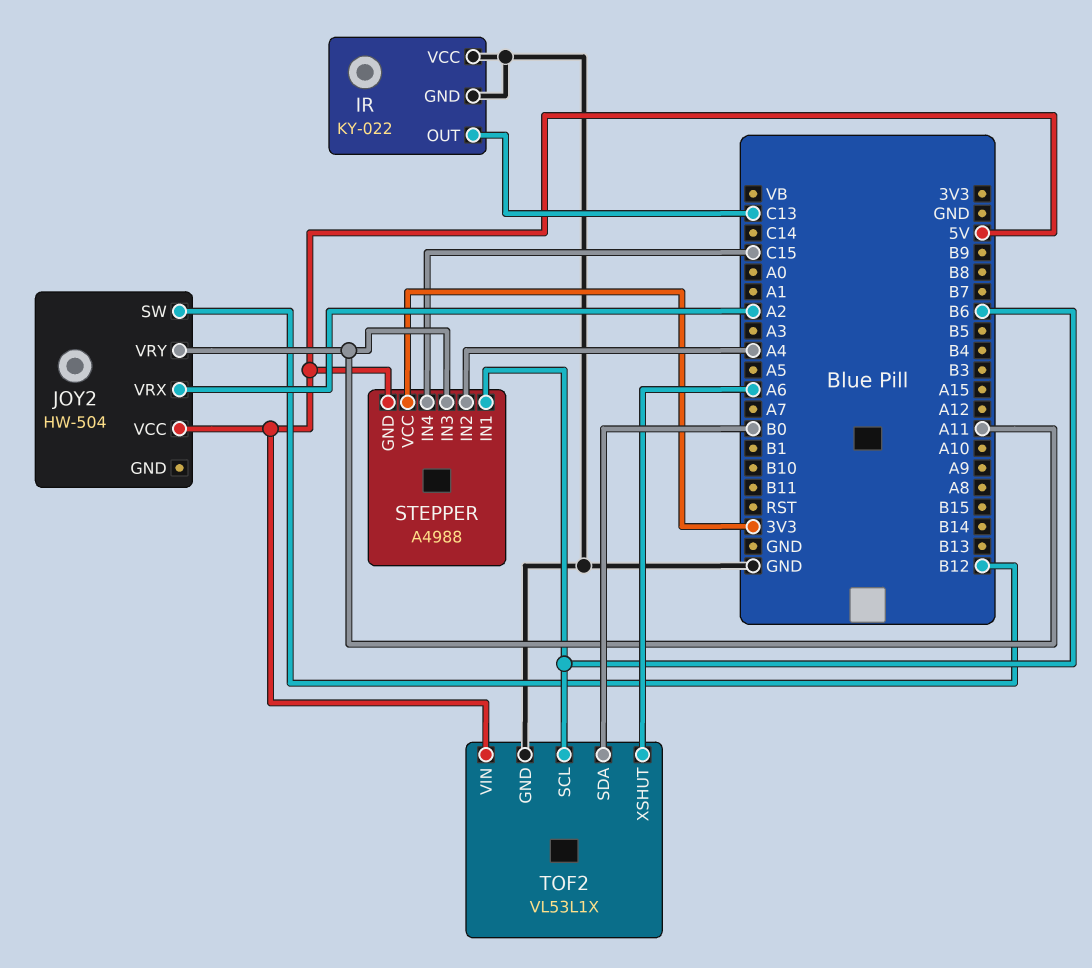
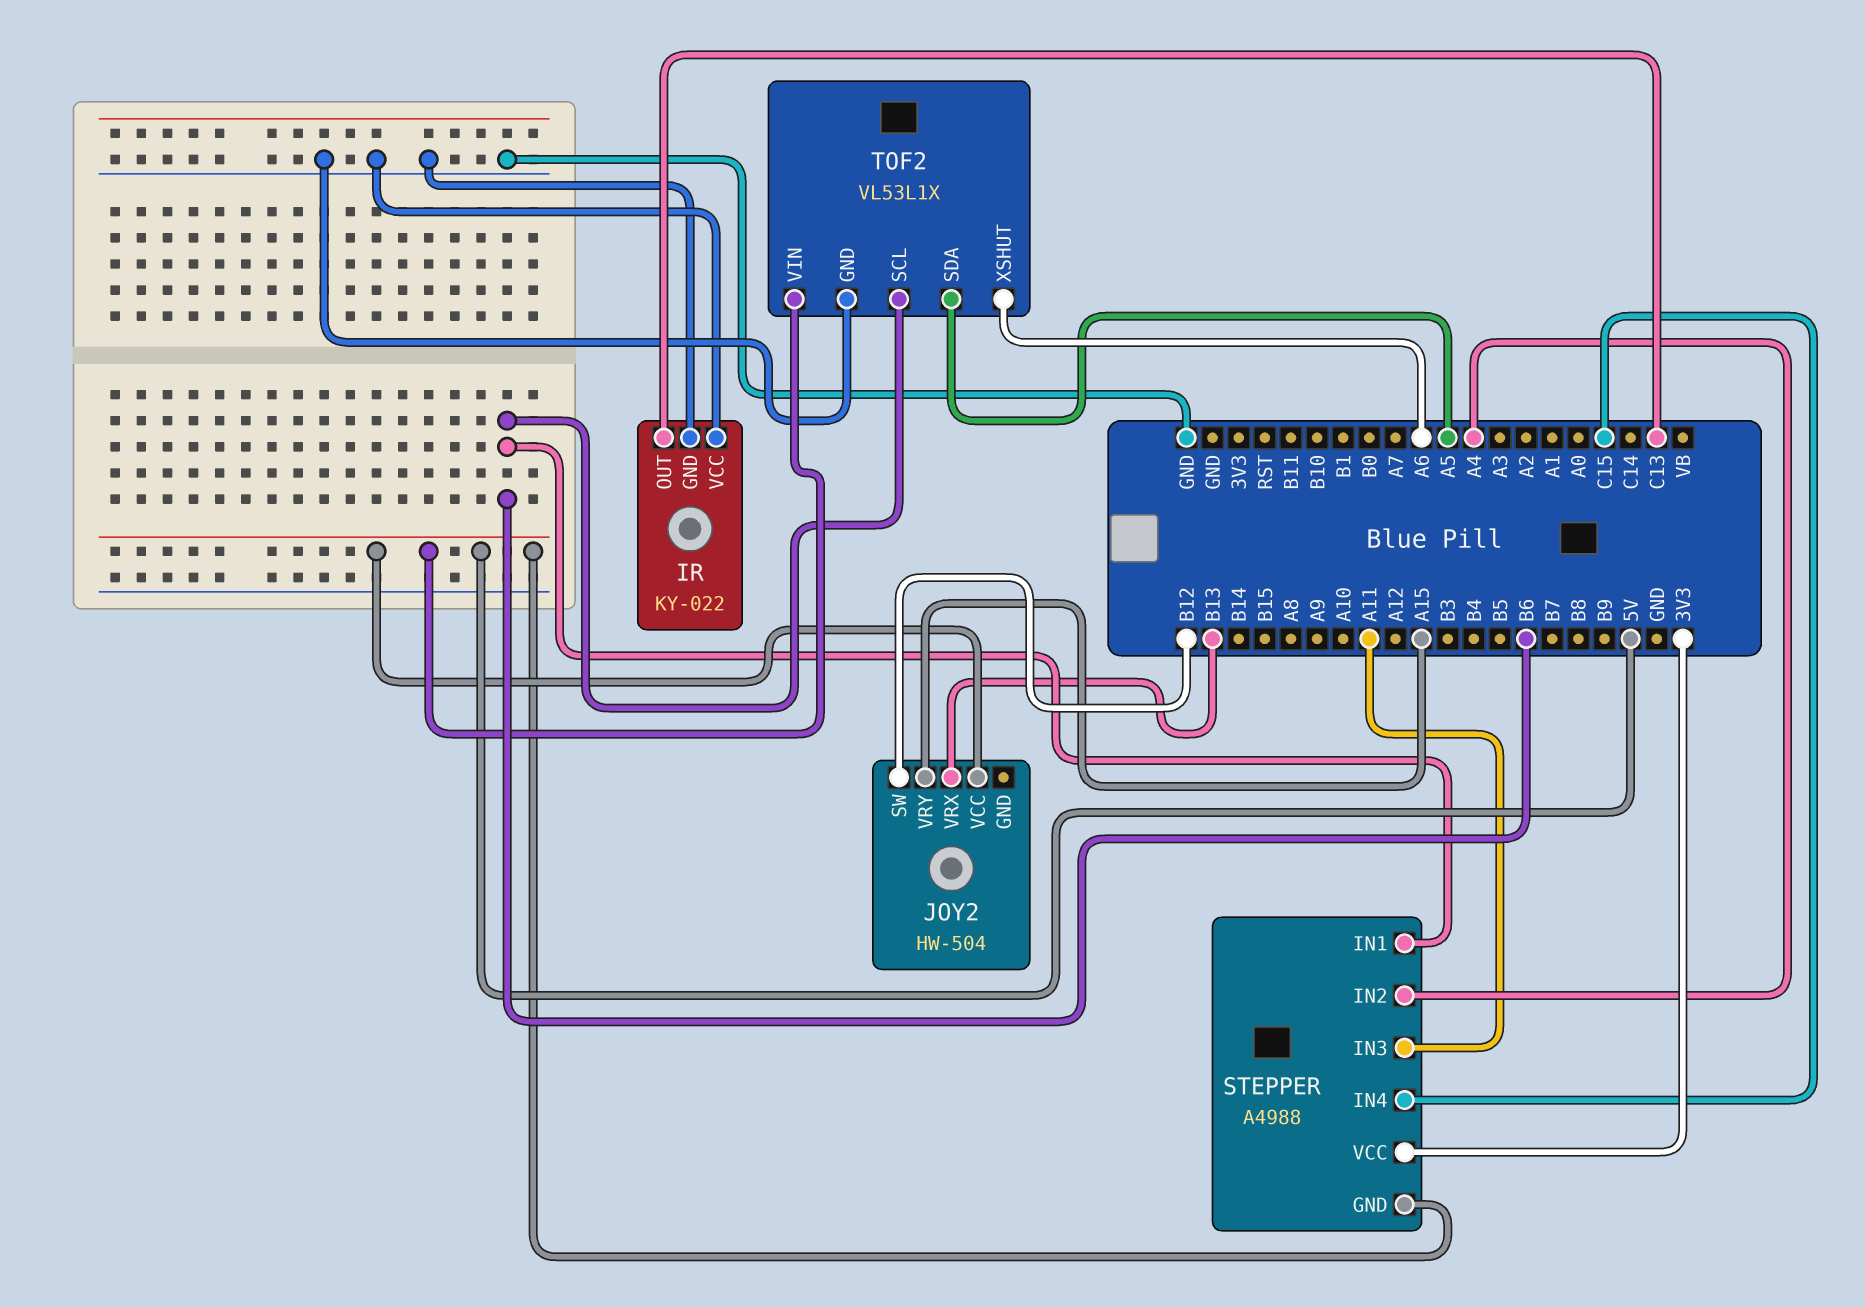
JOY2 pin VRX: A2 -> B13
JOY2 pin VRY: A11 -> A15
TOF2 pin SDA: B0 -> A5

